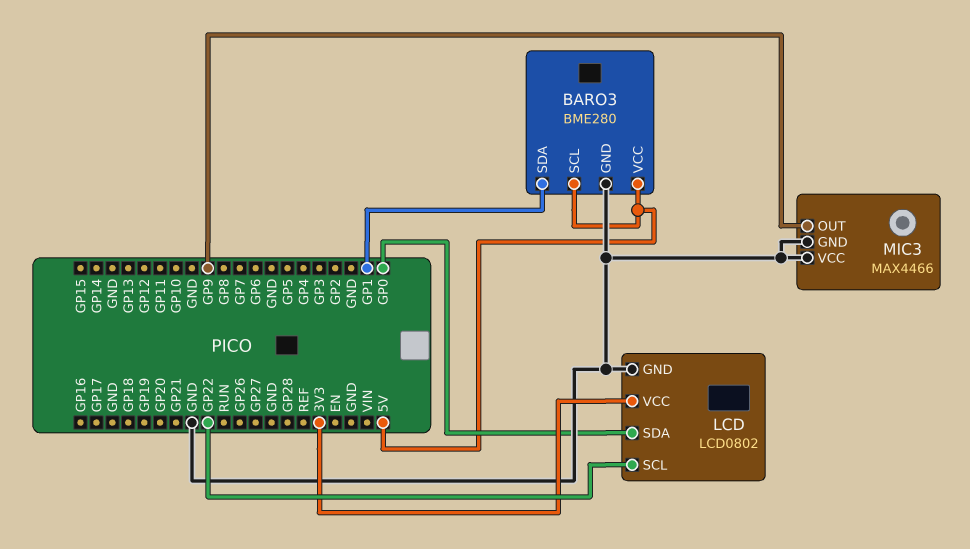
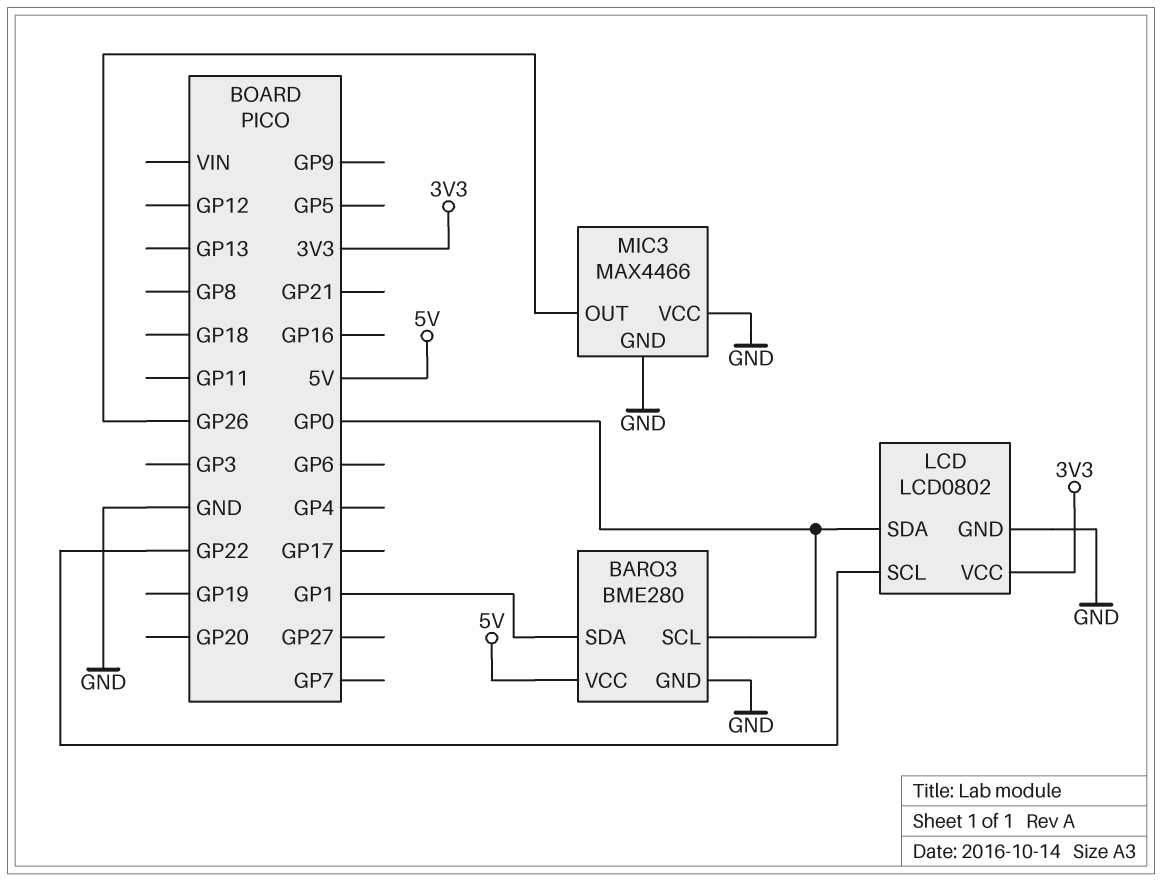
BARO3 pin SCL: 5V -> GP0
MIC3 pin OUT: GP9 -> GP26

